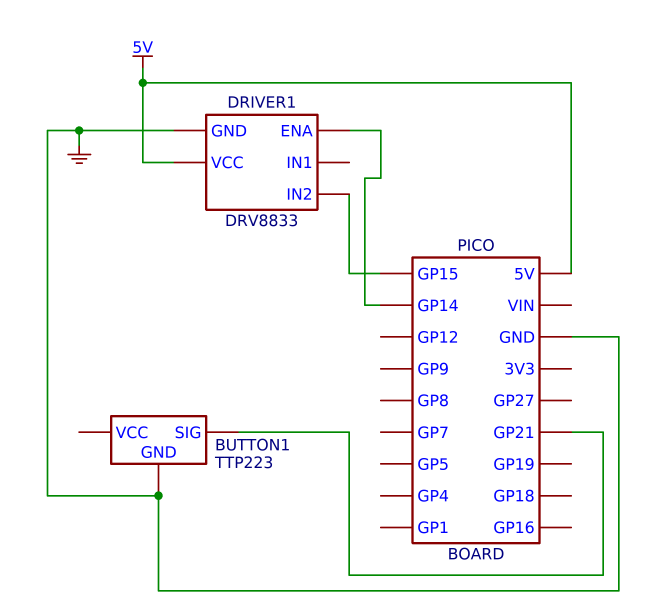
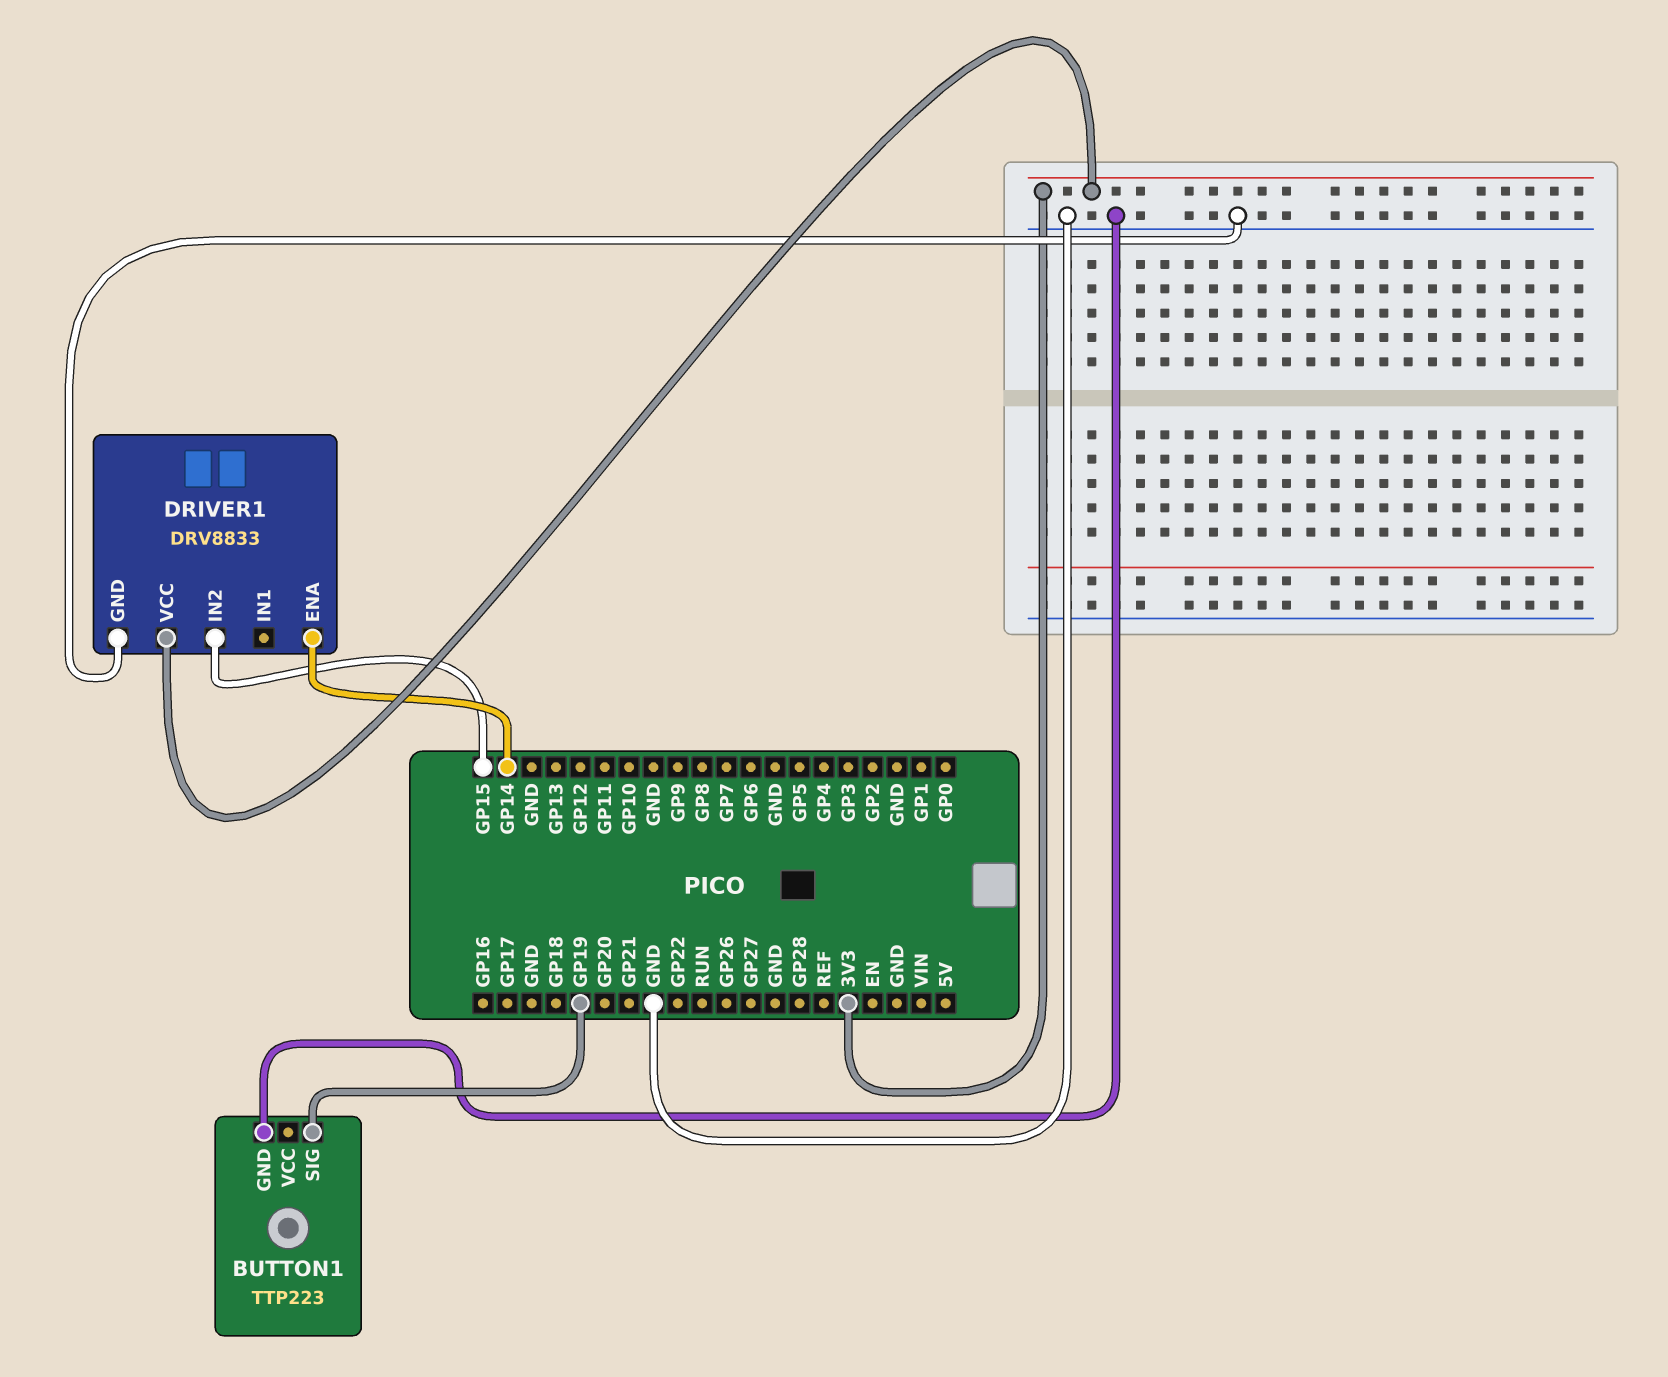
BUTTON1 pin SIG: GP21 -> GP19
DRIVER1 pin VCC: 5V -> 3V3

